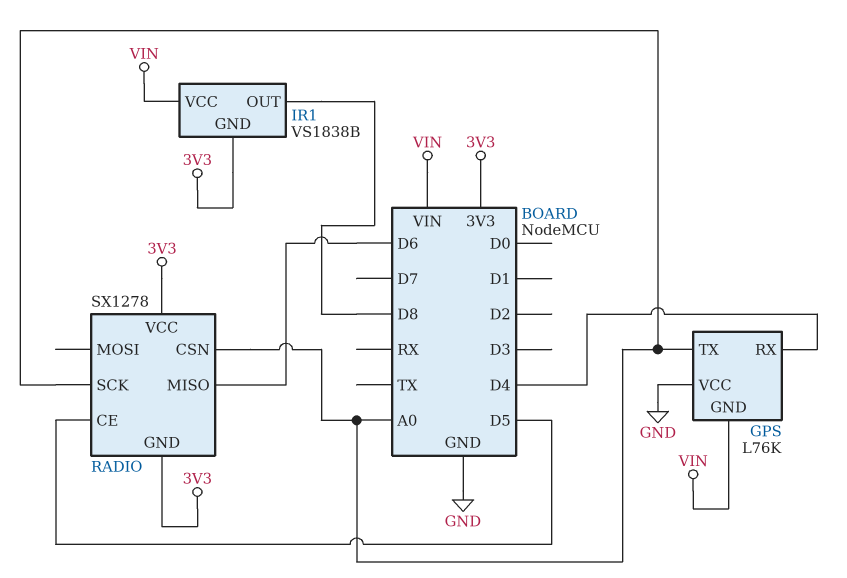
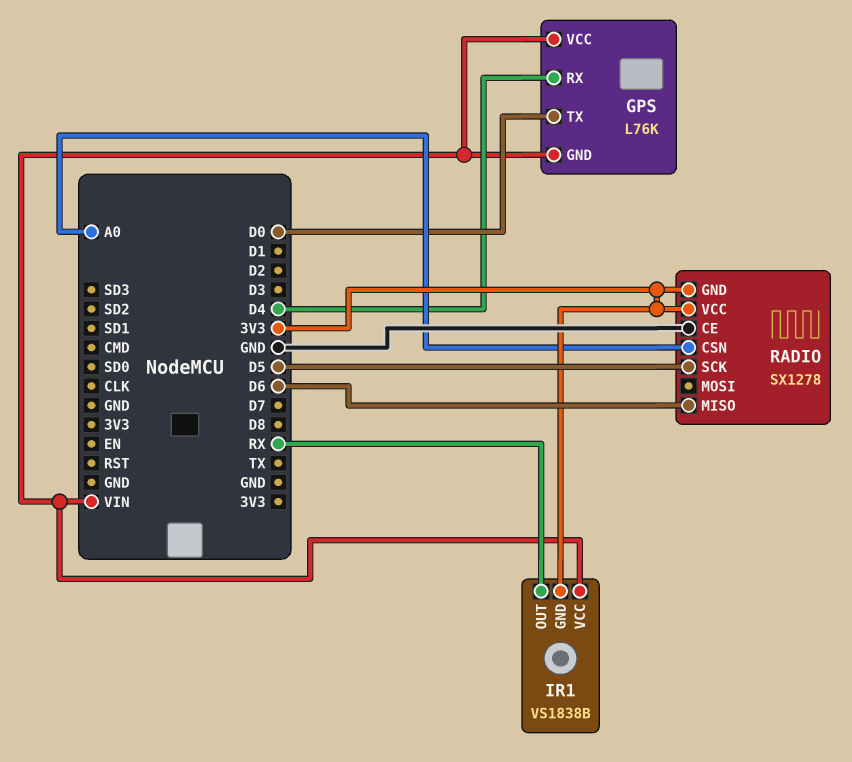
GPS pin TX: A0 -> D0
GPS pin VCC: GND -> VIN
IR1 pin OUT: D8 -> RX
RADIO pin CE: D5 -> GND
RADIO pin SCK: A0 -> D5

